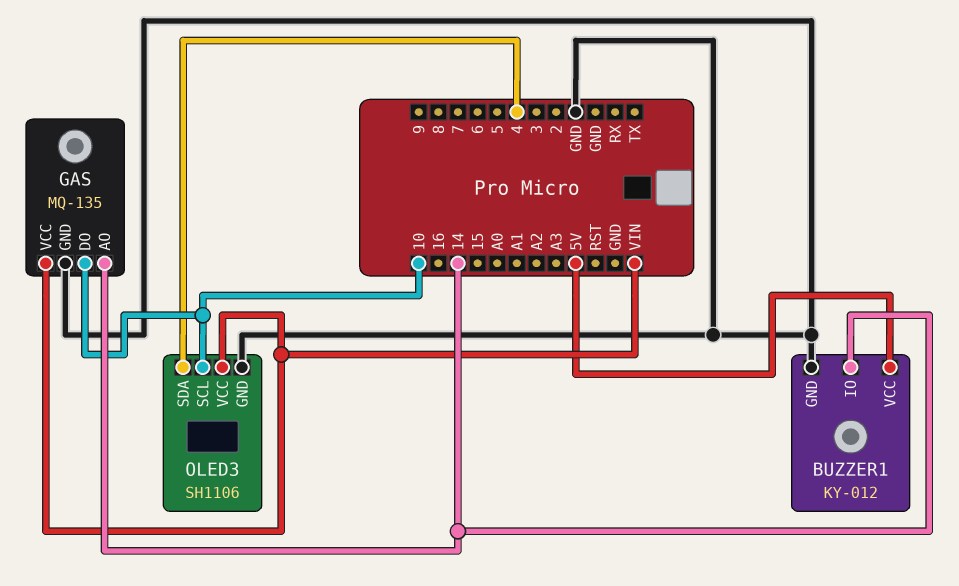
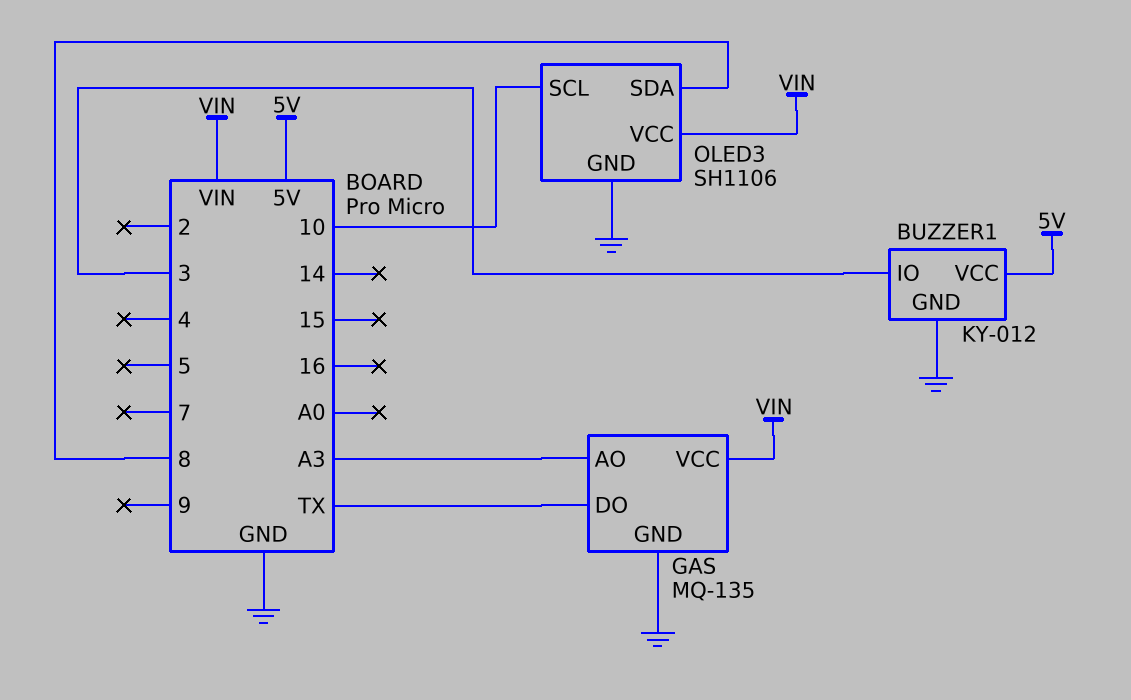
BUZZER1 pin IO: 14 -> 3
GAS pin AO: 14 -> A3
GAS pin DO: 10 -> TX
OLED3 pin SDA: 4 -> 8

